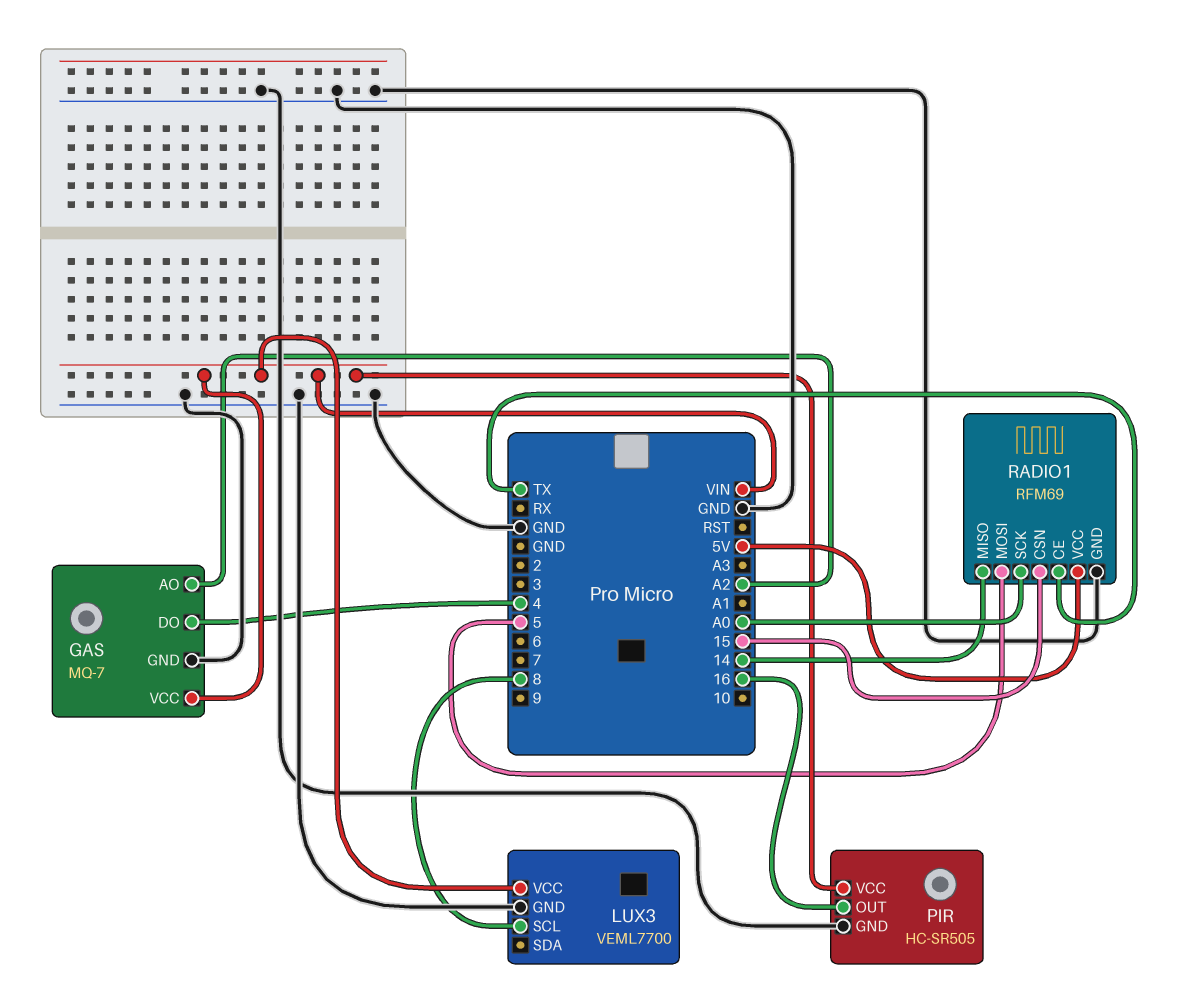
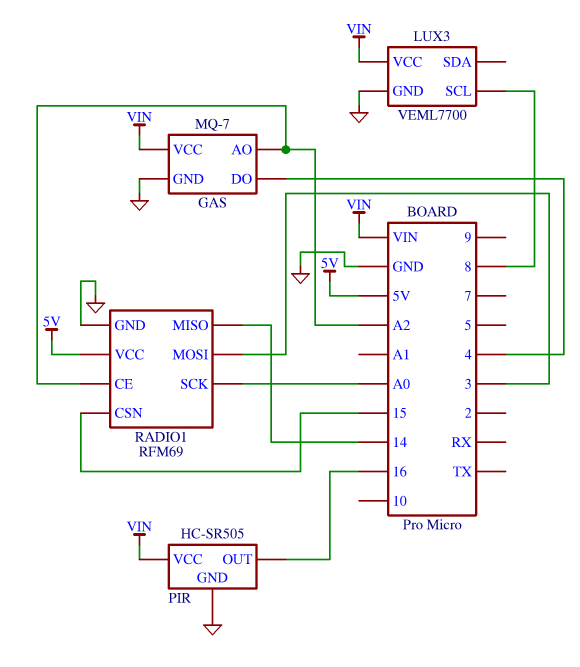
RADIO1 pin CE: TX -> A2
RADIO1 pin MOSI: 5 -> 3

